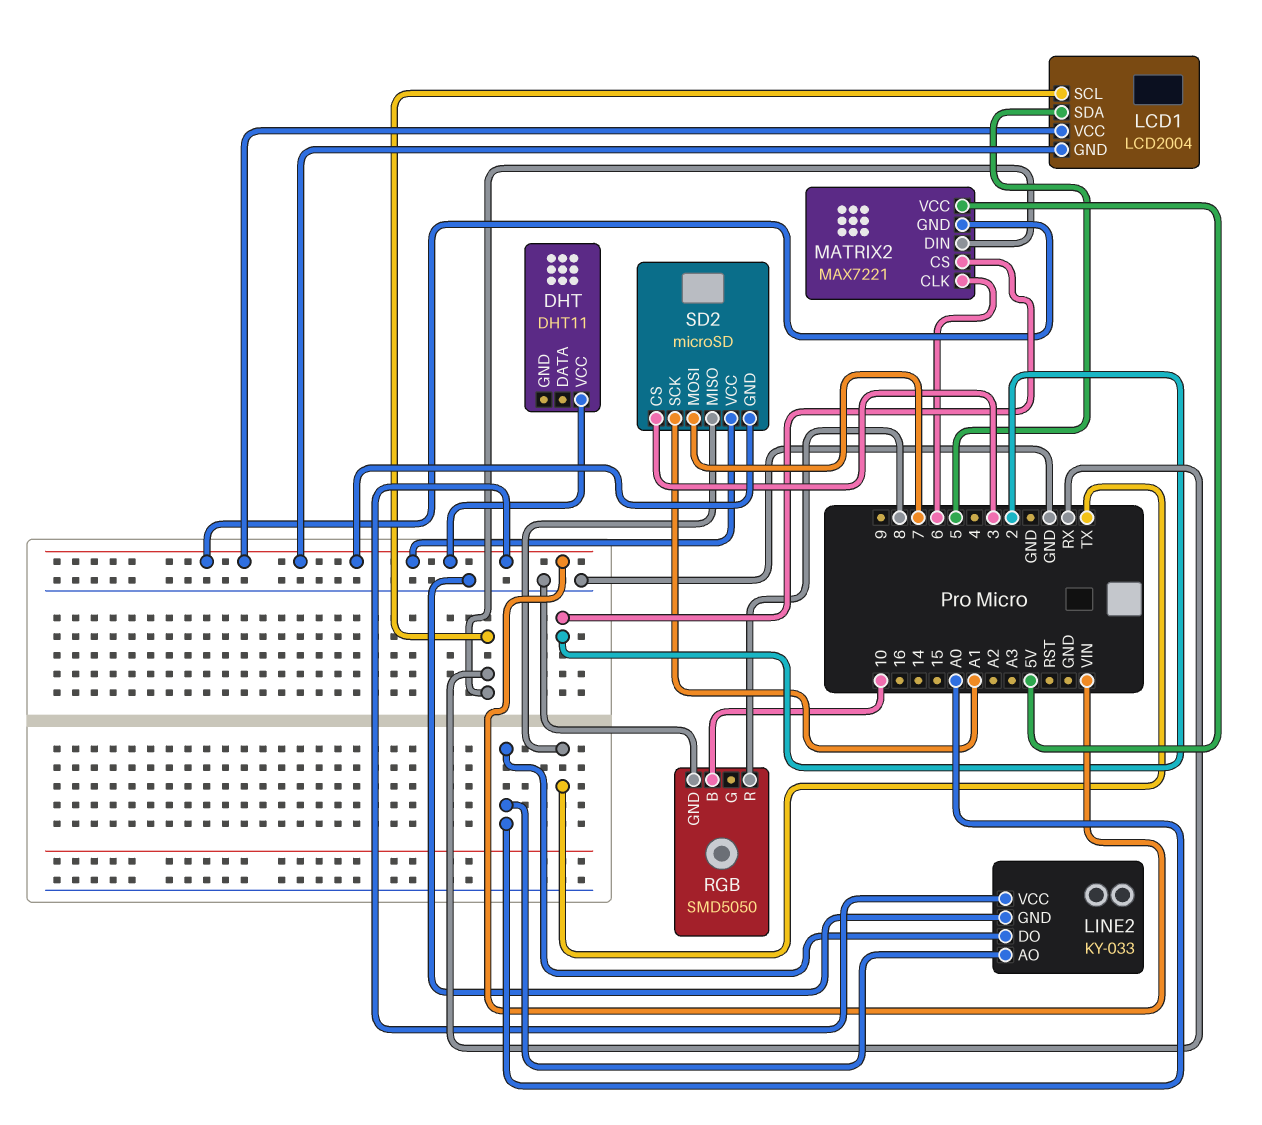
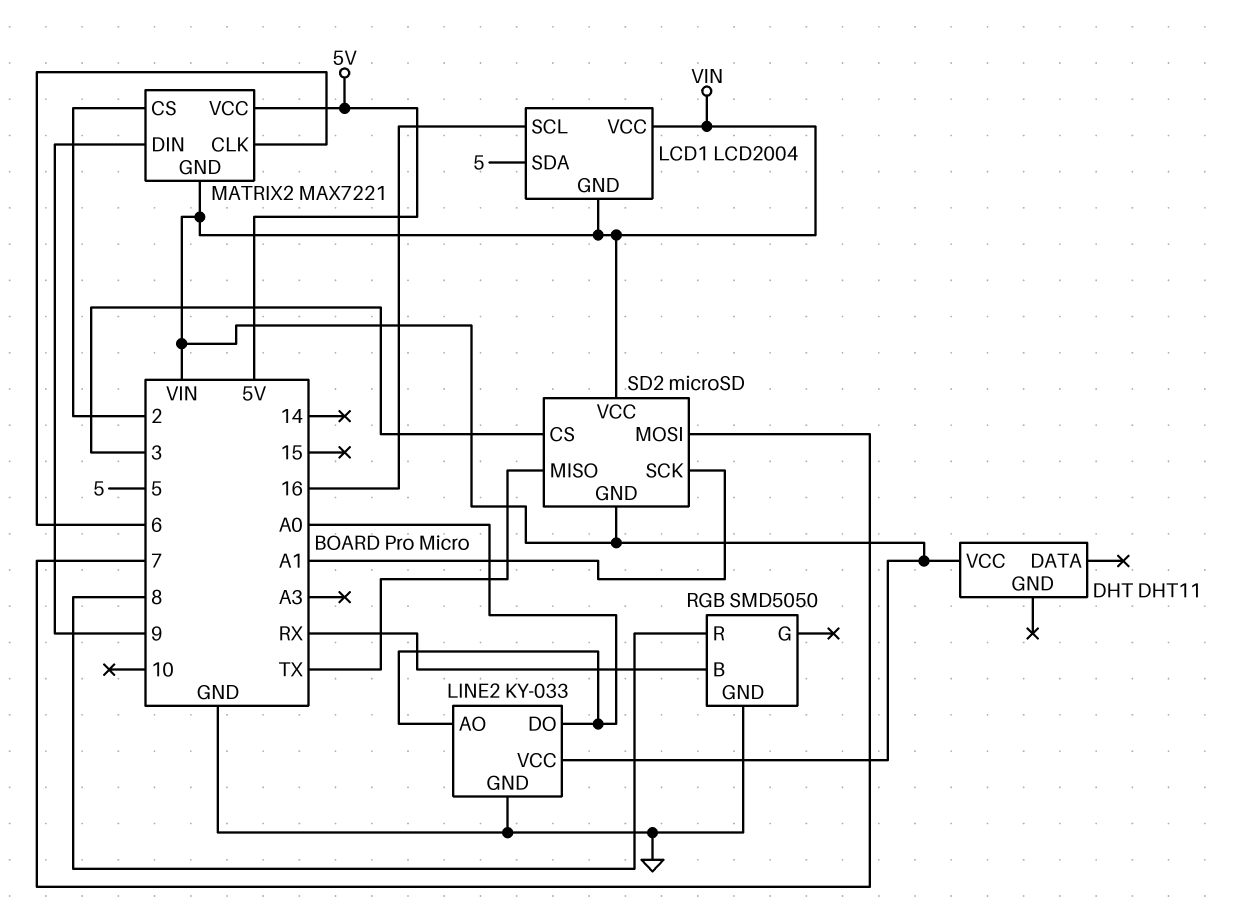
LCD1 pin SCL: RX -> 16
MATRIX2 pin DIN: RX -> 9
RGB pin B: 10 -> RX

